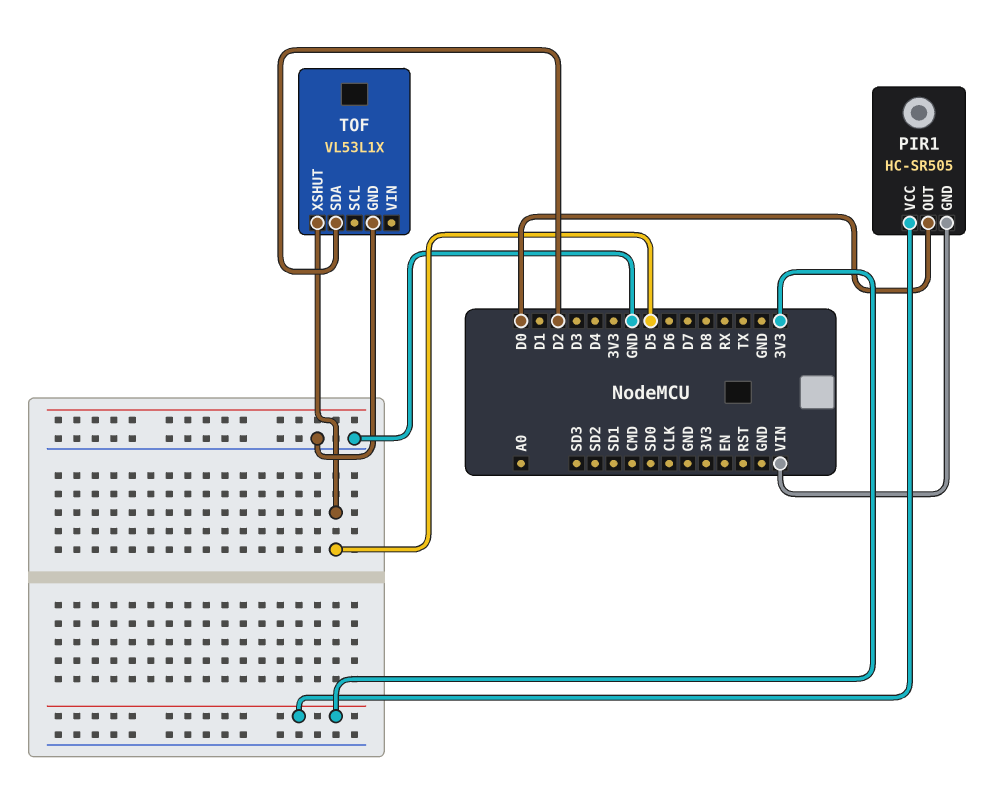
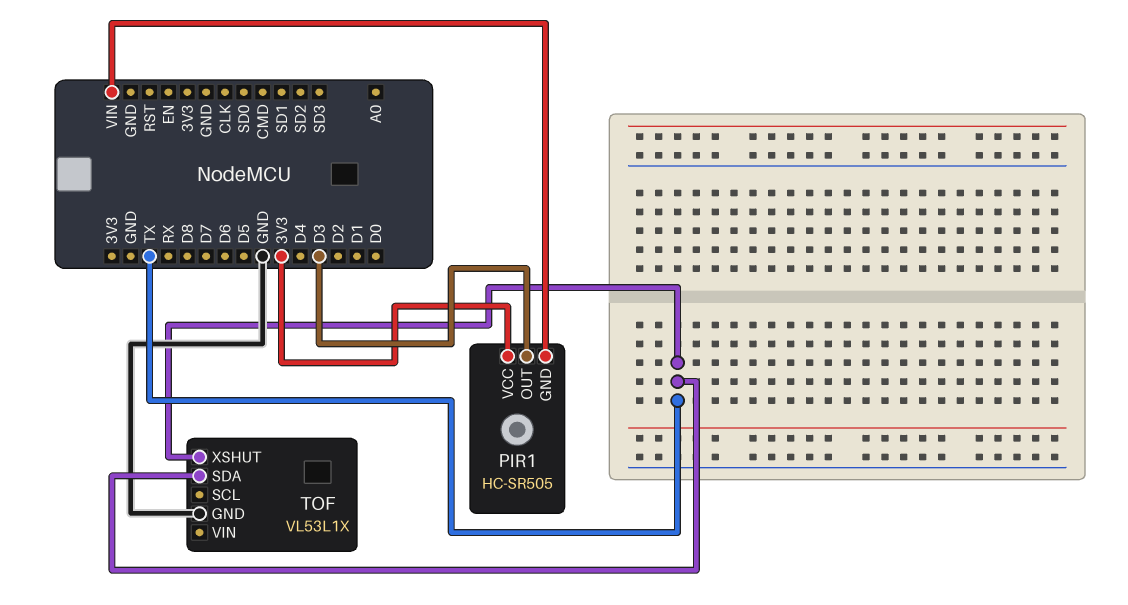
PIR1 pin OUT: D0 -> D3
TOF pin SDA: D2 -> TX
TOF pin XSHUT: D5 -> TX

